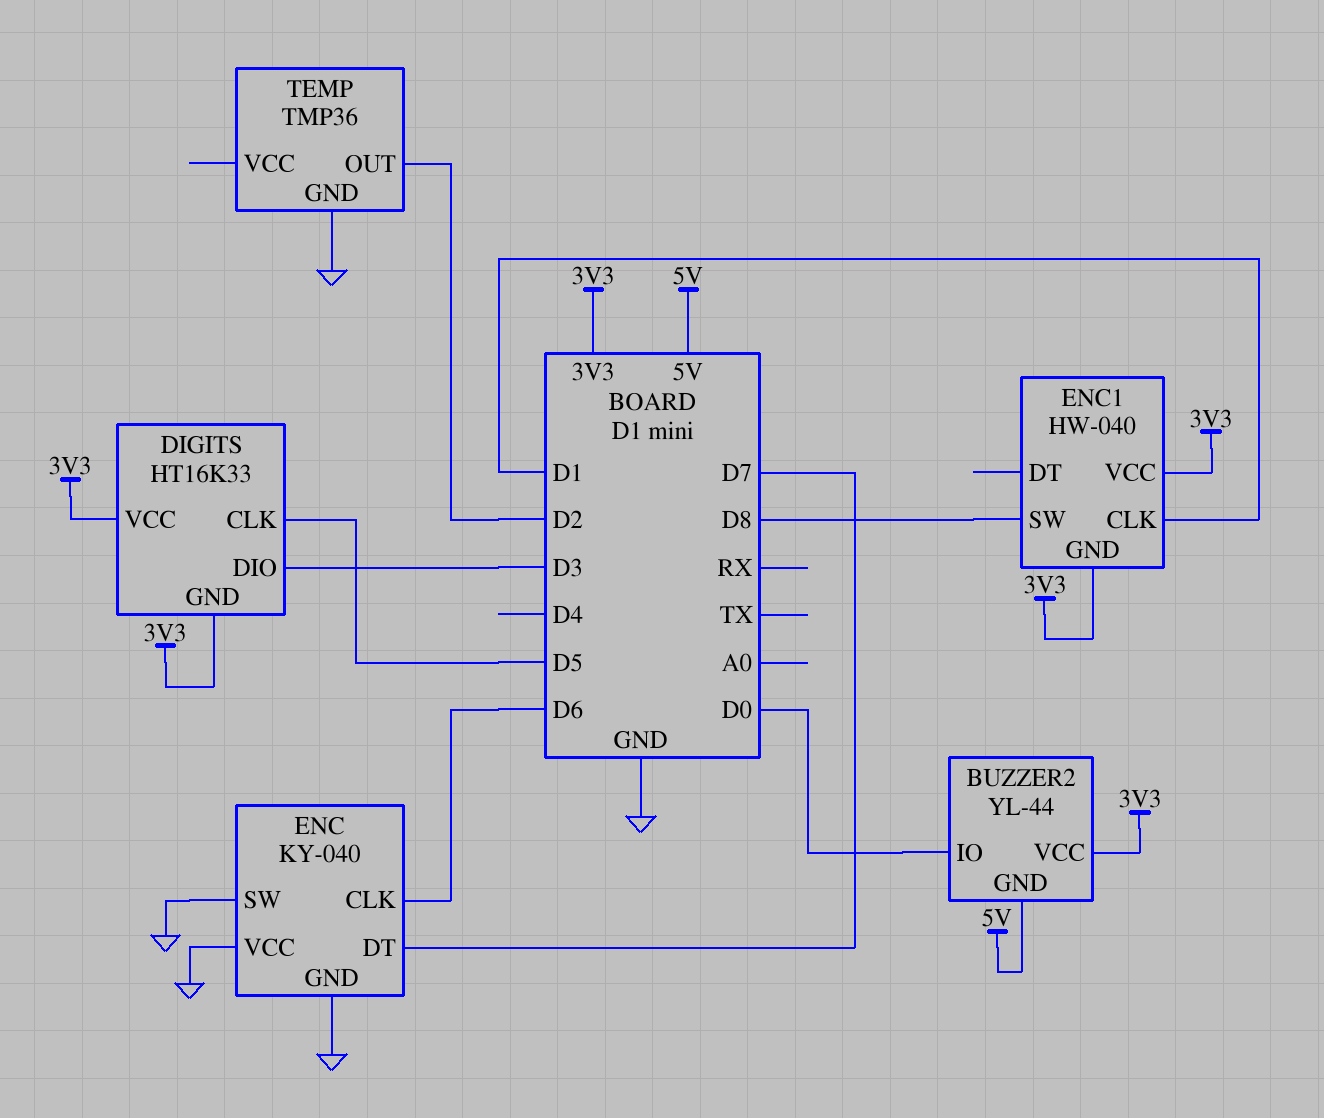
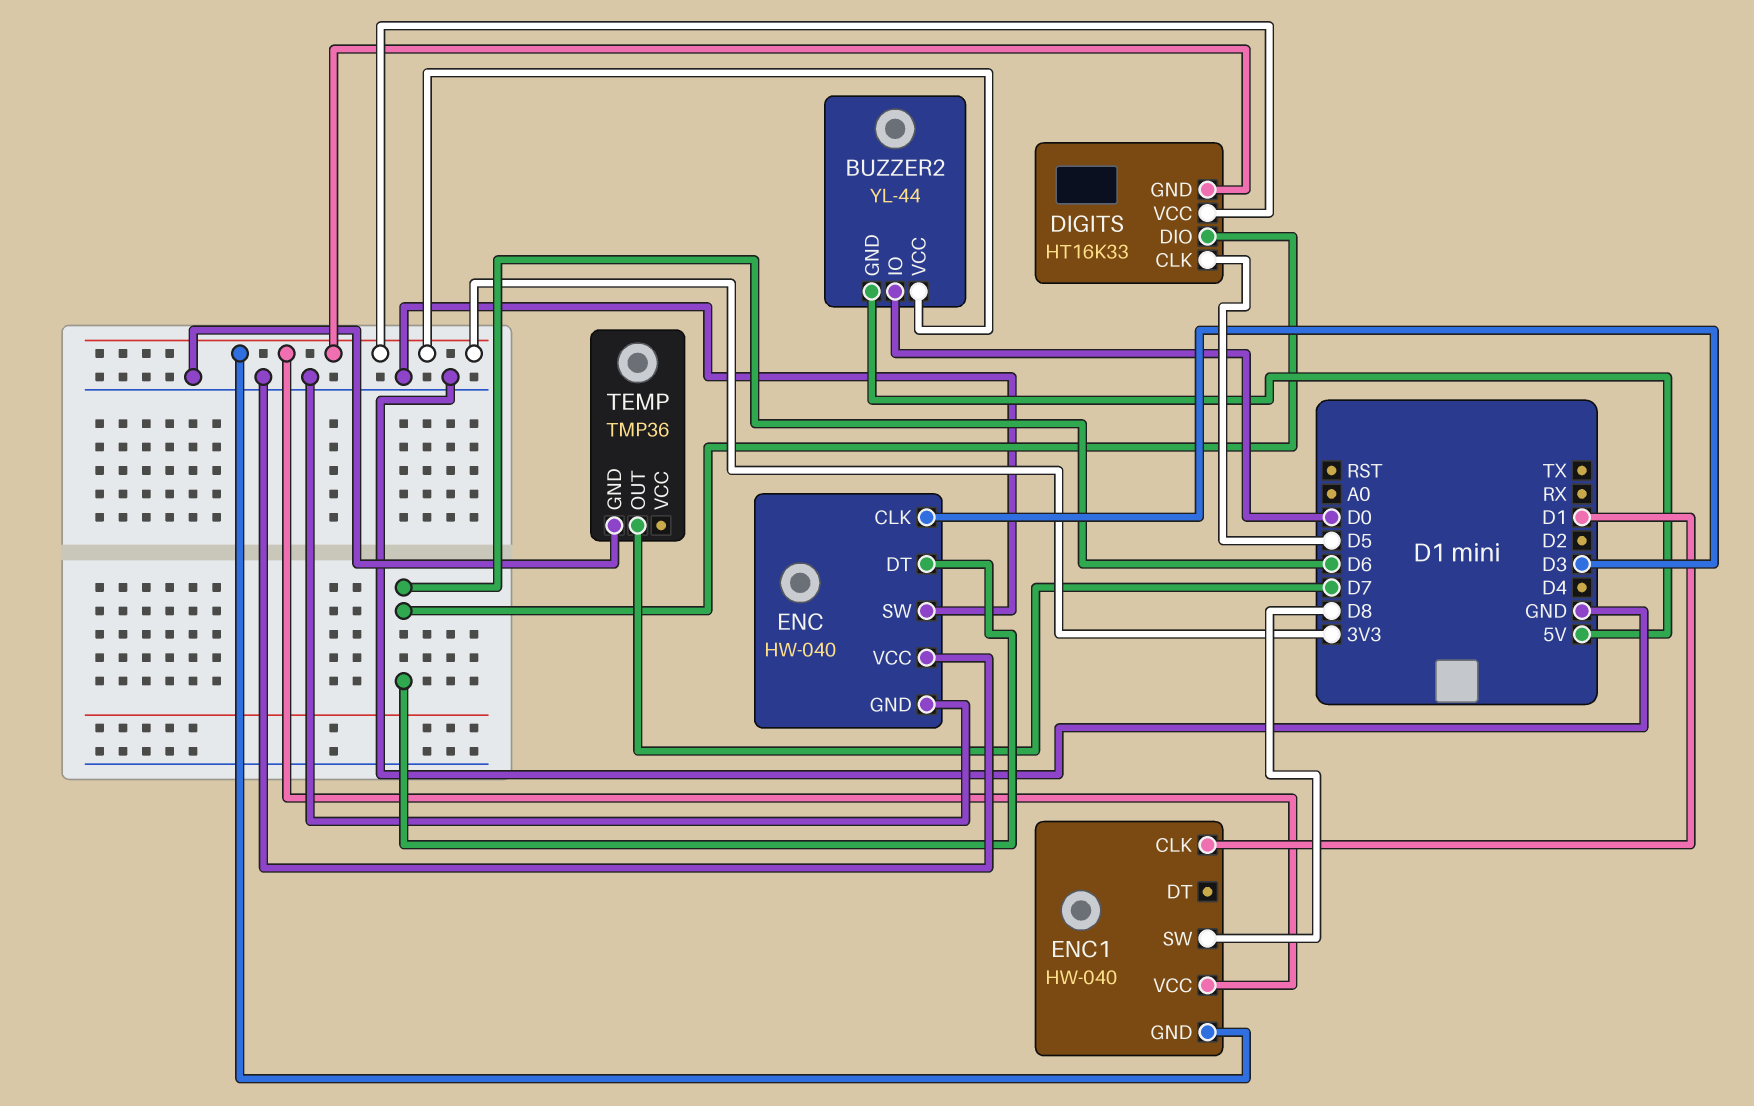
DIGITS pin DIO: D3 -> D6
ENC: KY-040 -> HW-040
ENC pin CLK: D6 -> D3
ENC pin DT: D7 -> D6
TEMP pin OUT: D2 -> D7

